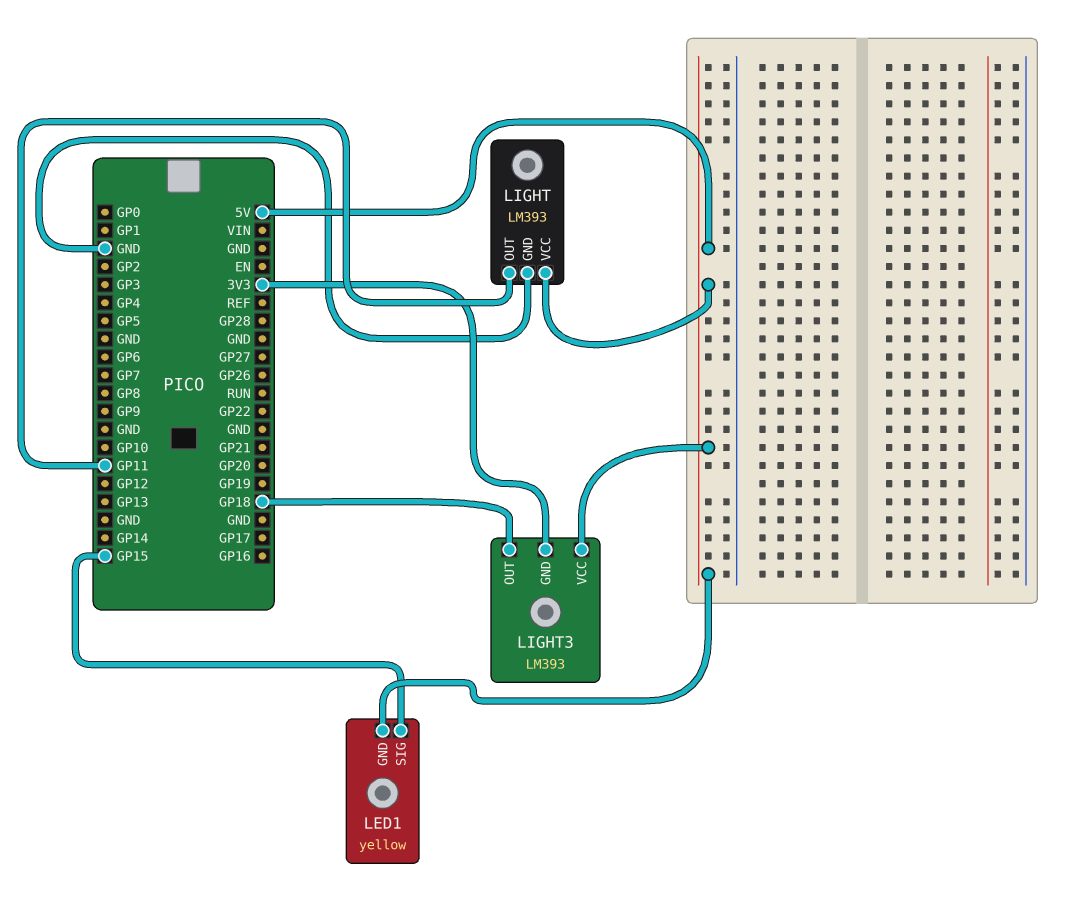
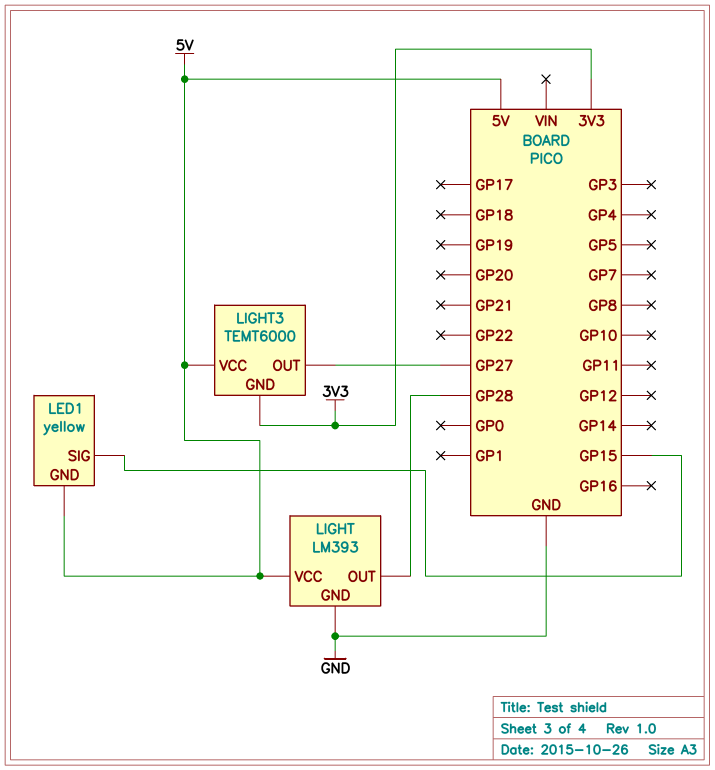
LIGHT pin OUT: GP11 -> GP28
LIGHT3: LM393 -> TEMT6000
LIGHT3 pin OUT: GP18 -> GP27

